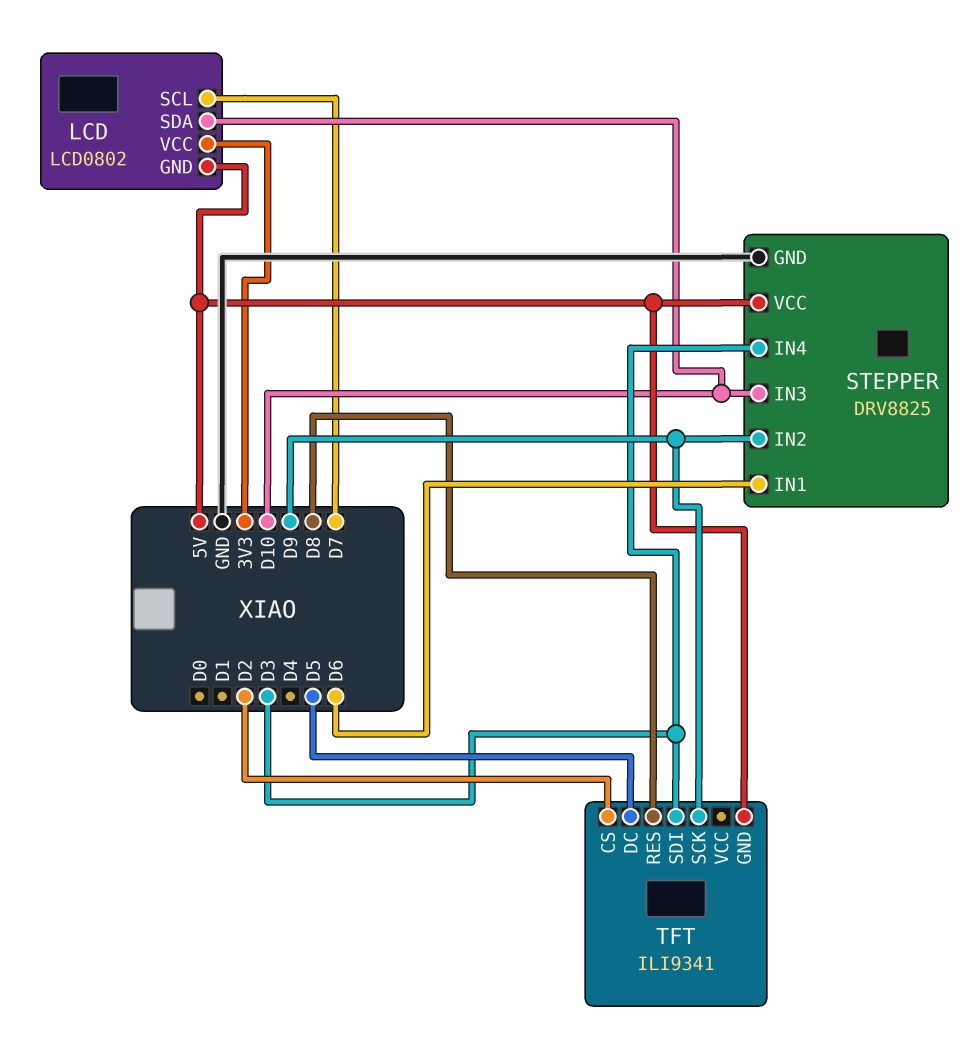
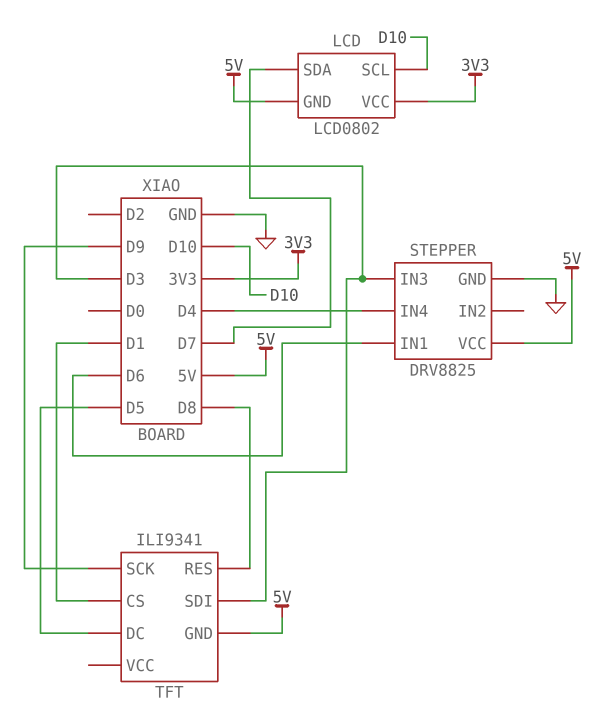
LCD pin SCL: D7 -> D10
LCD pin SDA: D10 -> D7
STEPPER pin IN2: D9 -> none
STEPPER pin IN3: D10 -> D3
STEPPER pin IN4: D3 -> D4
TFT pin CS: D2 -> D1

